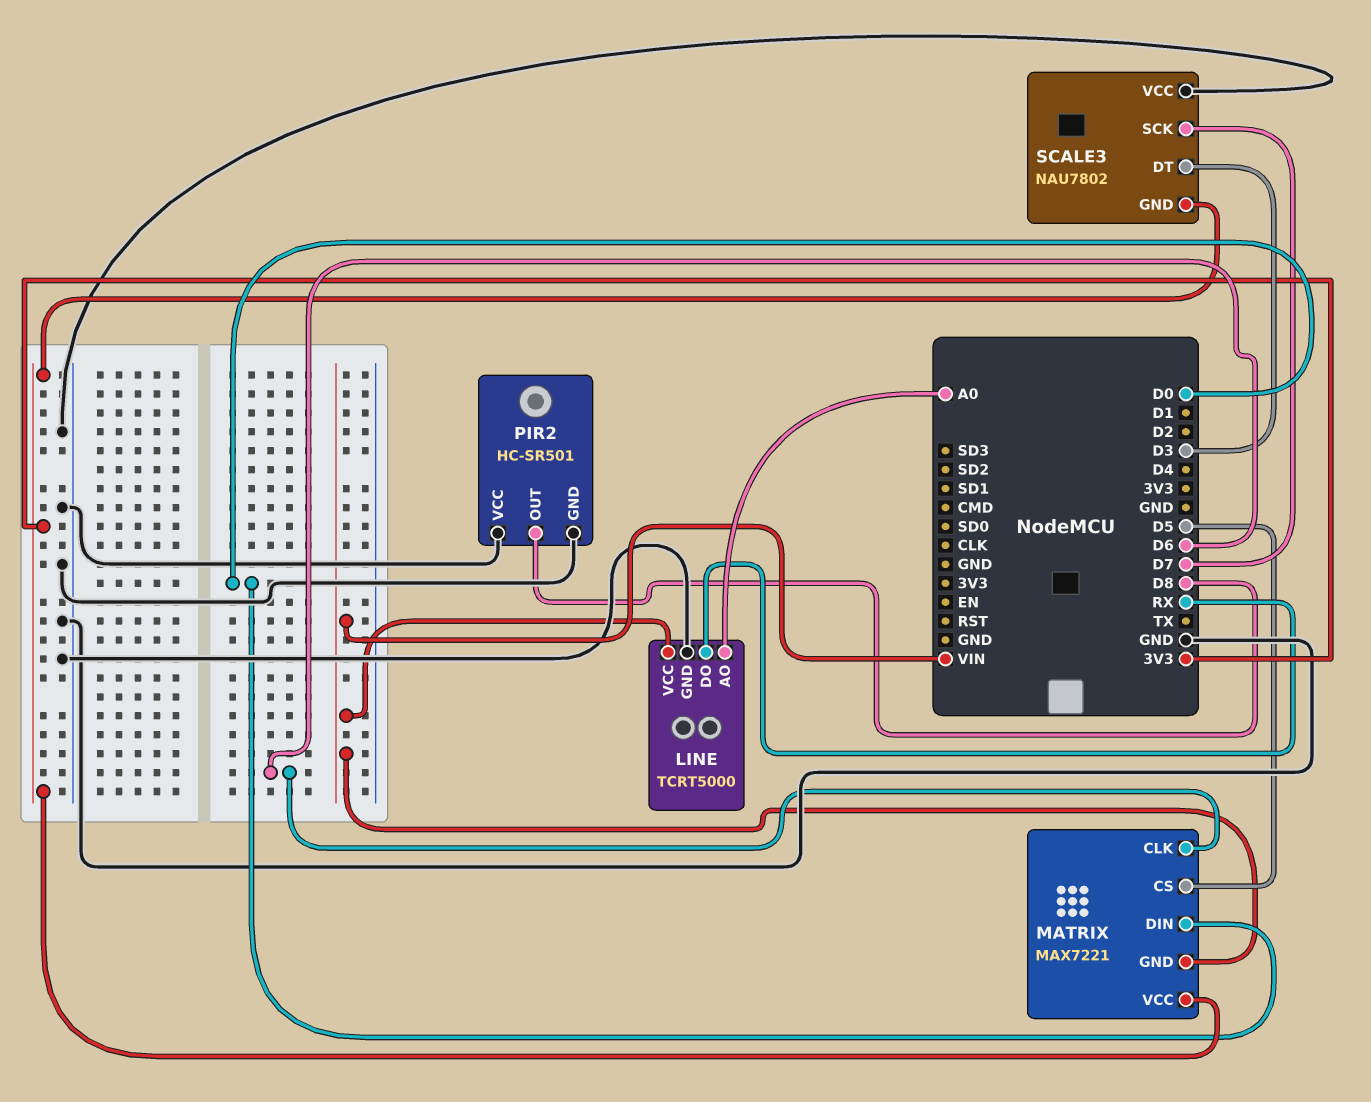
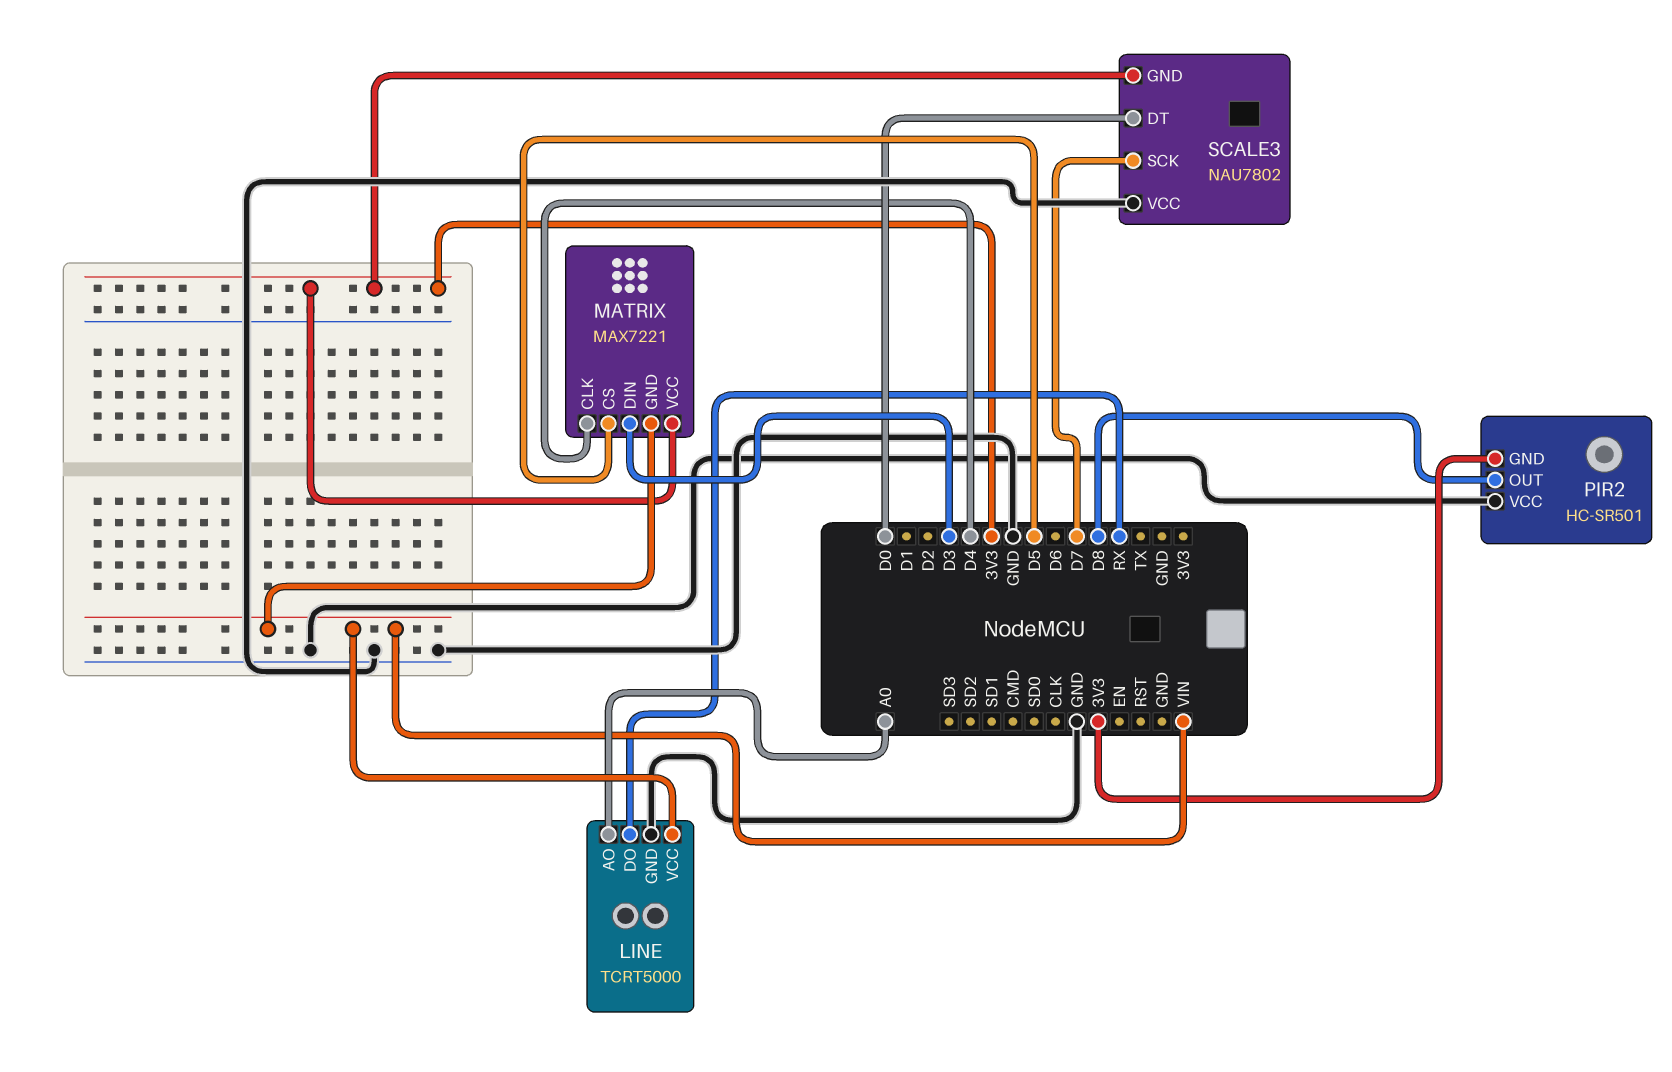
MATRIX pin CLK: D6 -> D4
MATRIX pin DIN: D0 -> D3
PIR2 pin GND: GND -> 3V3
SCALE3 pin DT: D3 -> D0

